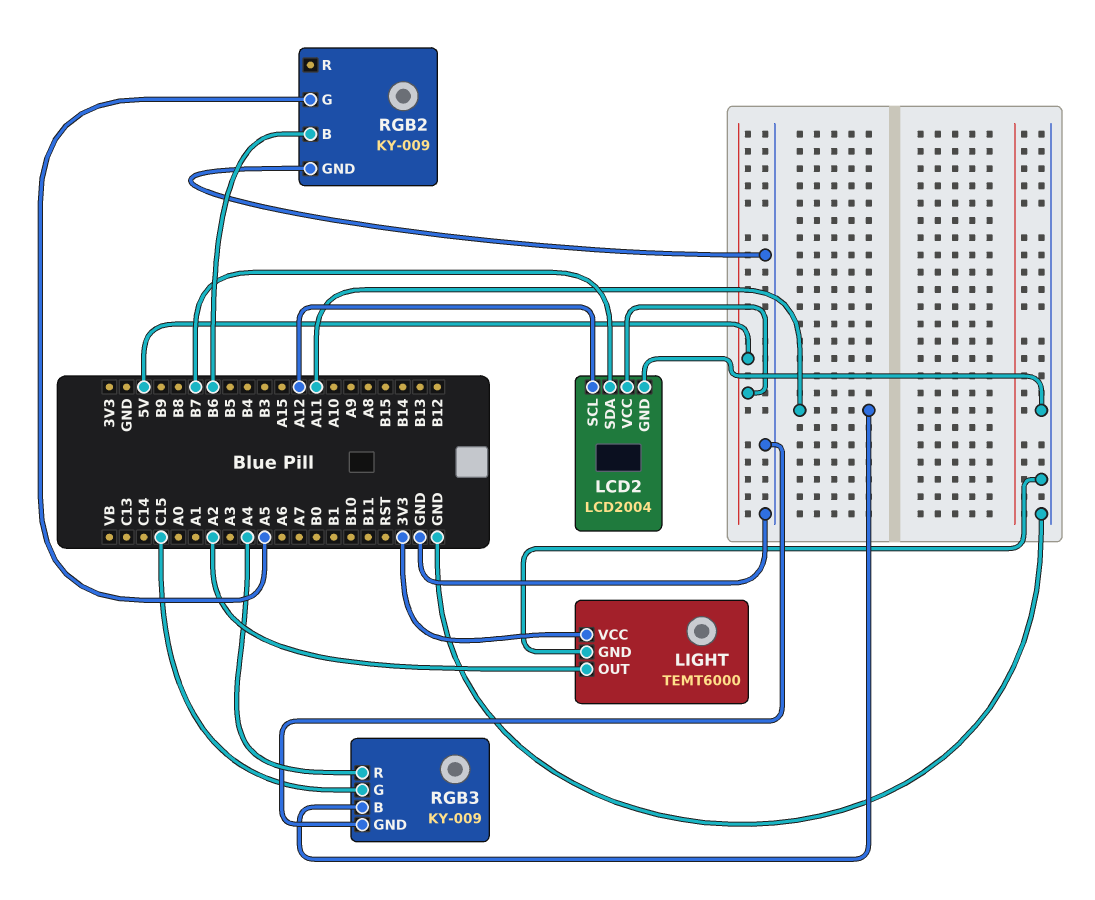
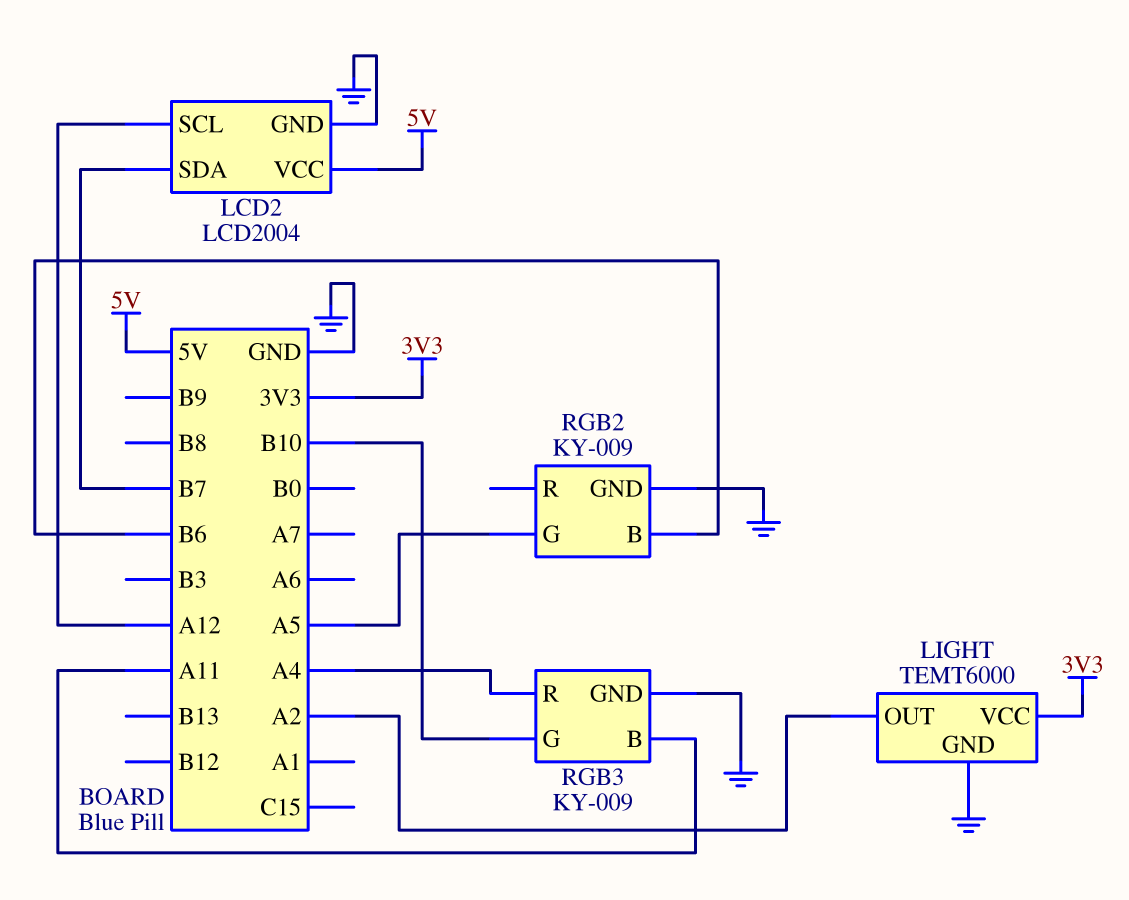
RGB3 pin G: C15 -> B10

